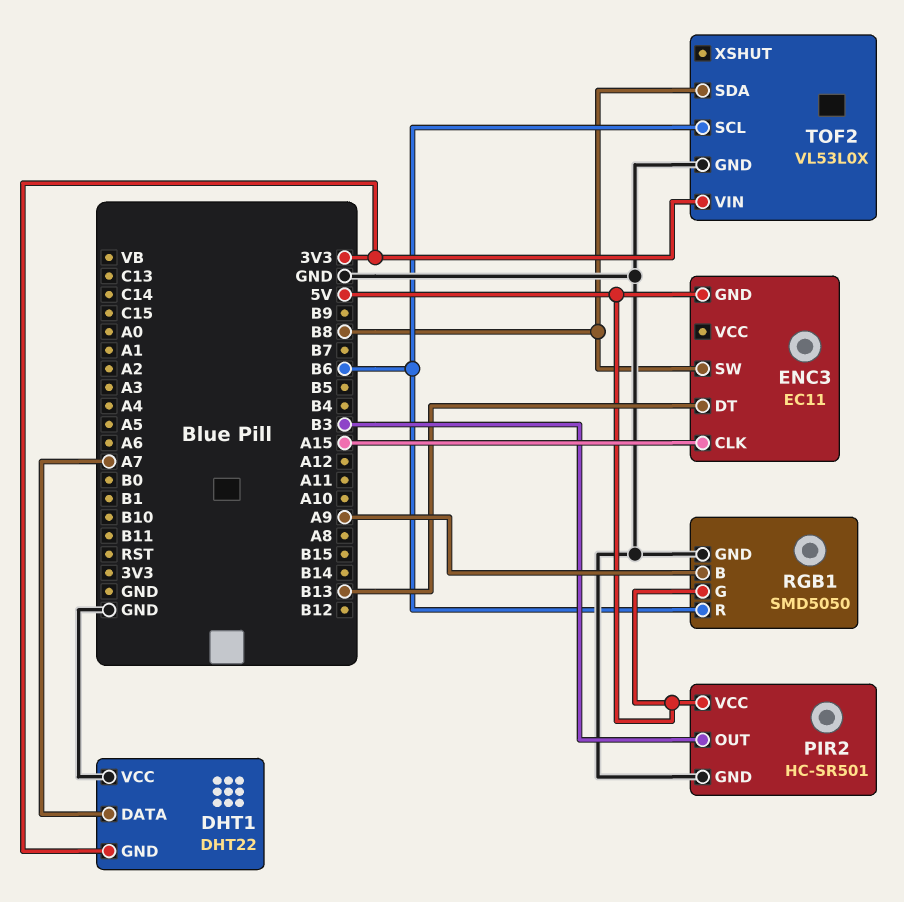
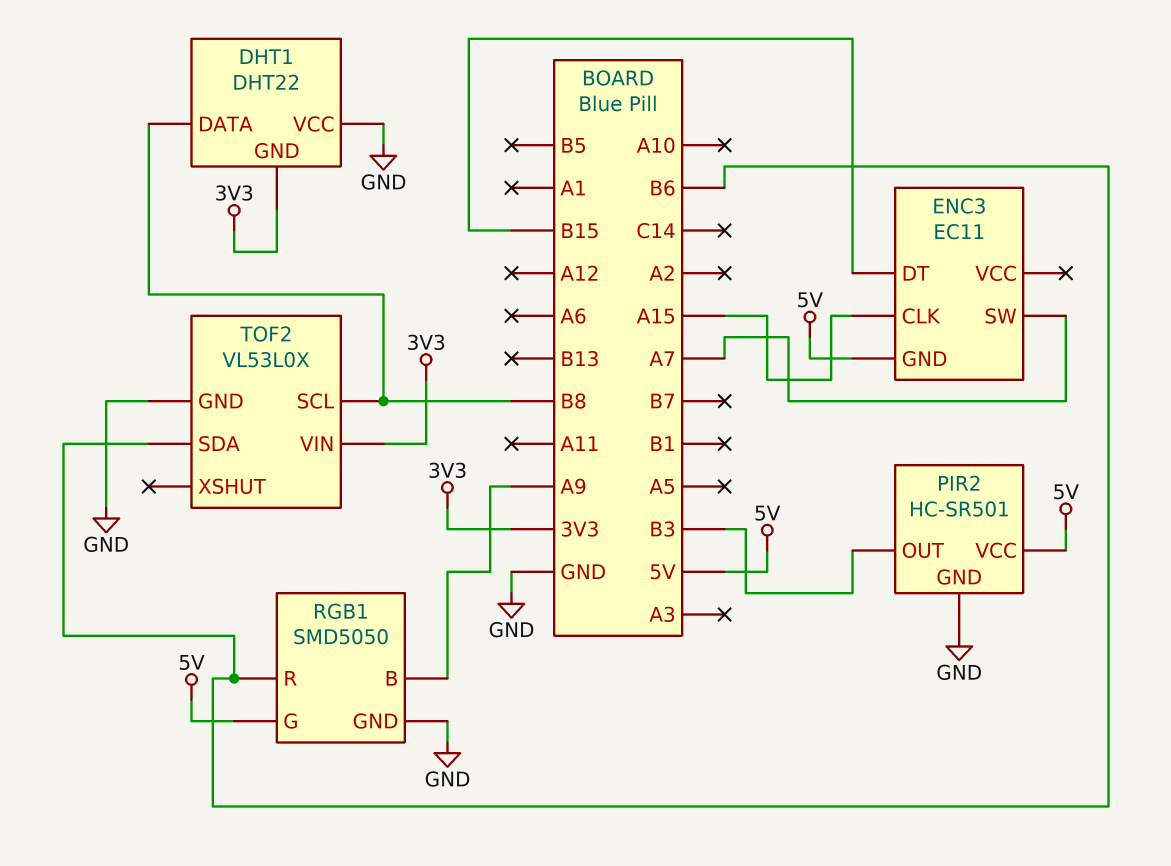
DHT1 pin DATA: A7 -> B8
ENC3 pin DT: B13 -> B15
ENC3 pin SW: B8 -> A7
TOF2 pin SCL: B6 -> B8
TOF2 pin SDA: B8 -> B6

